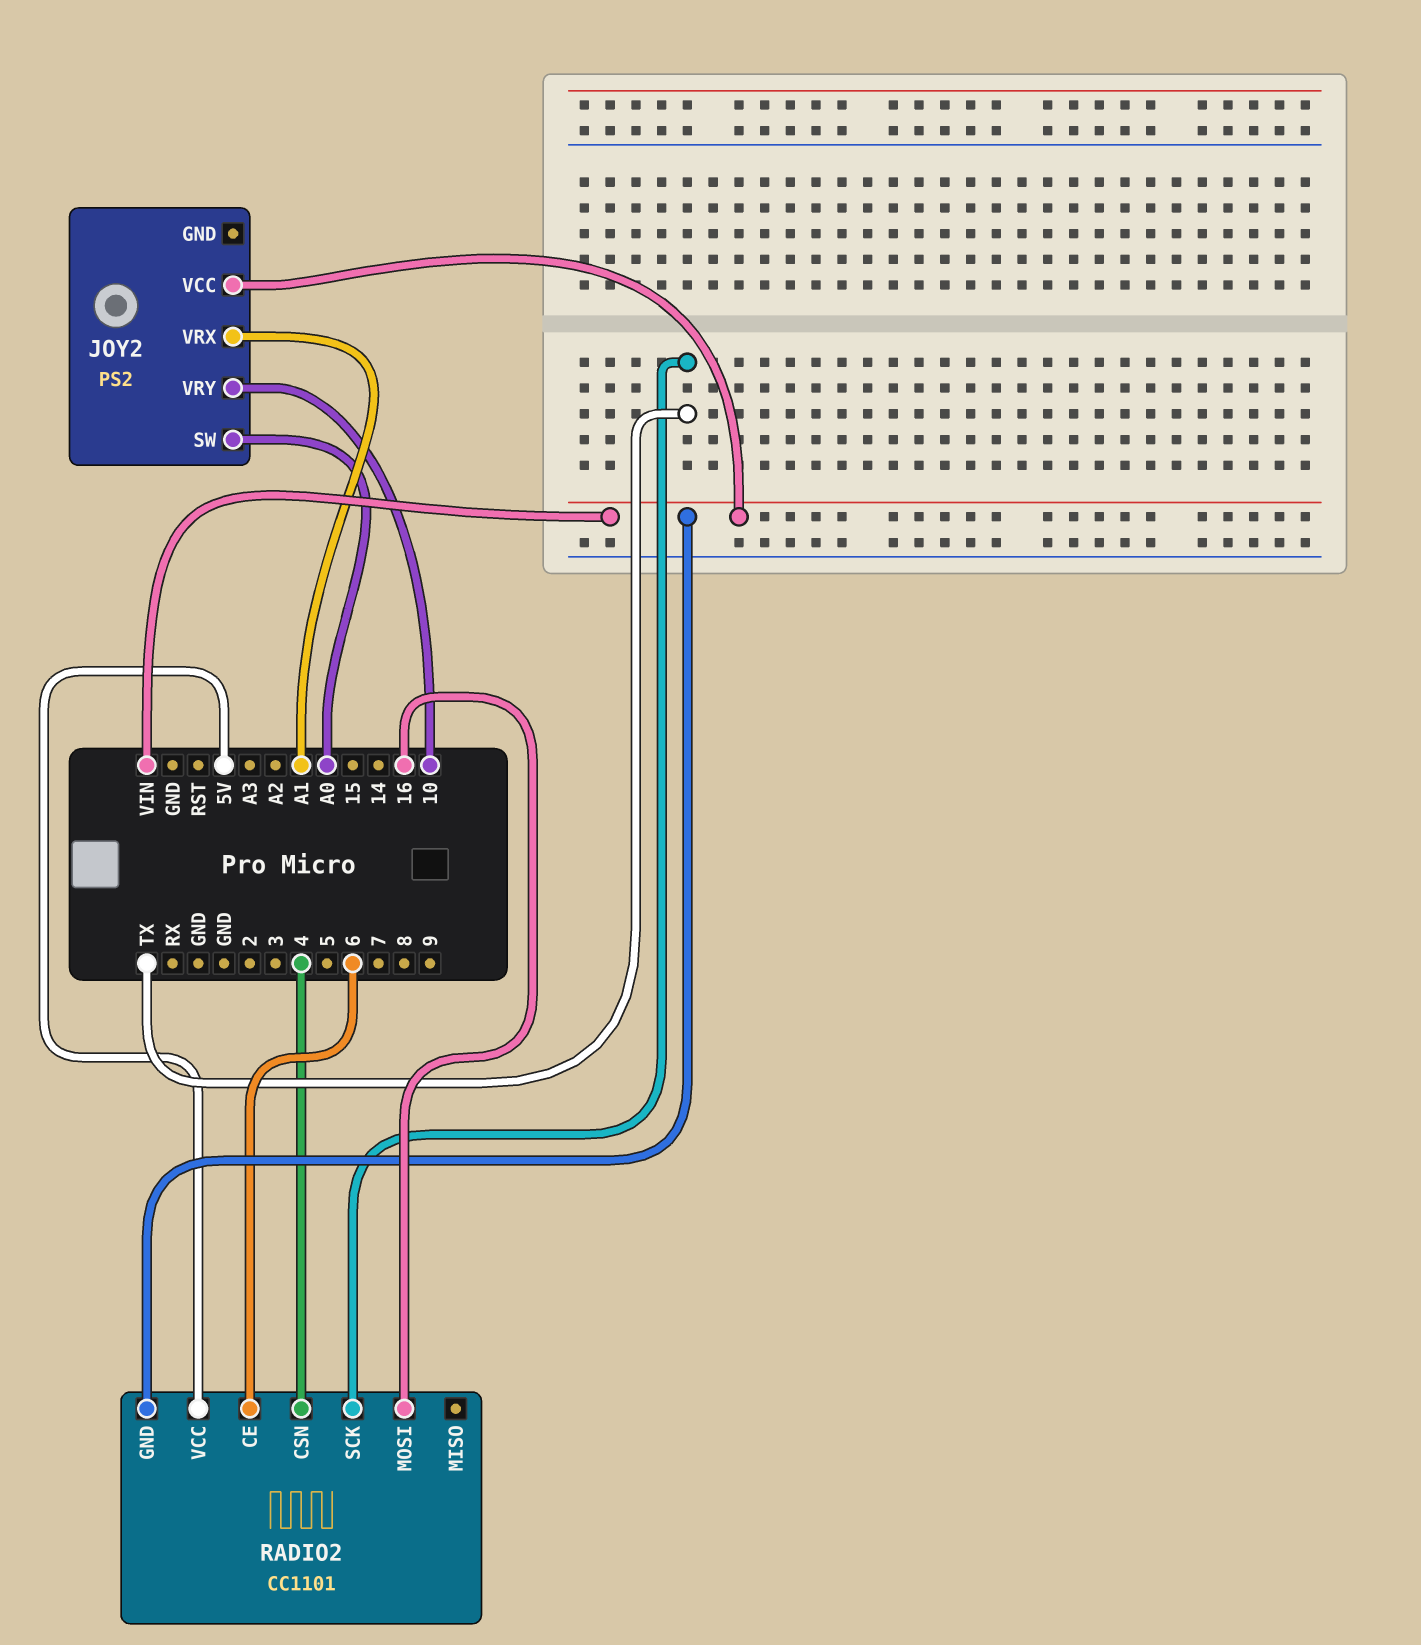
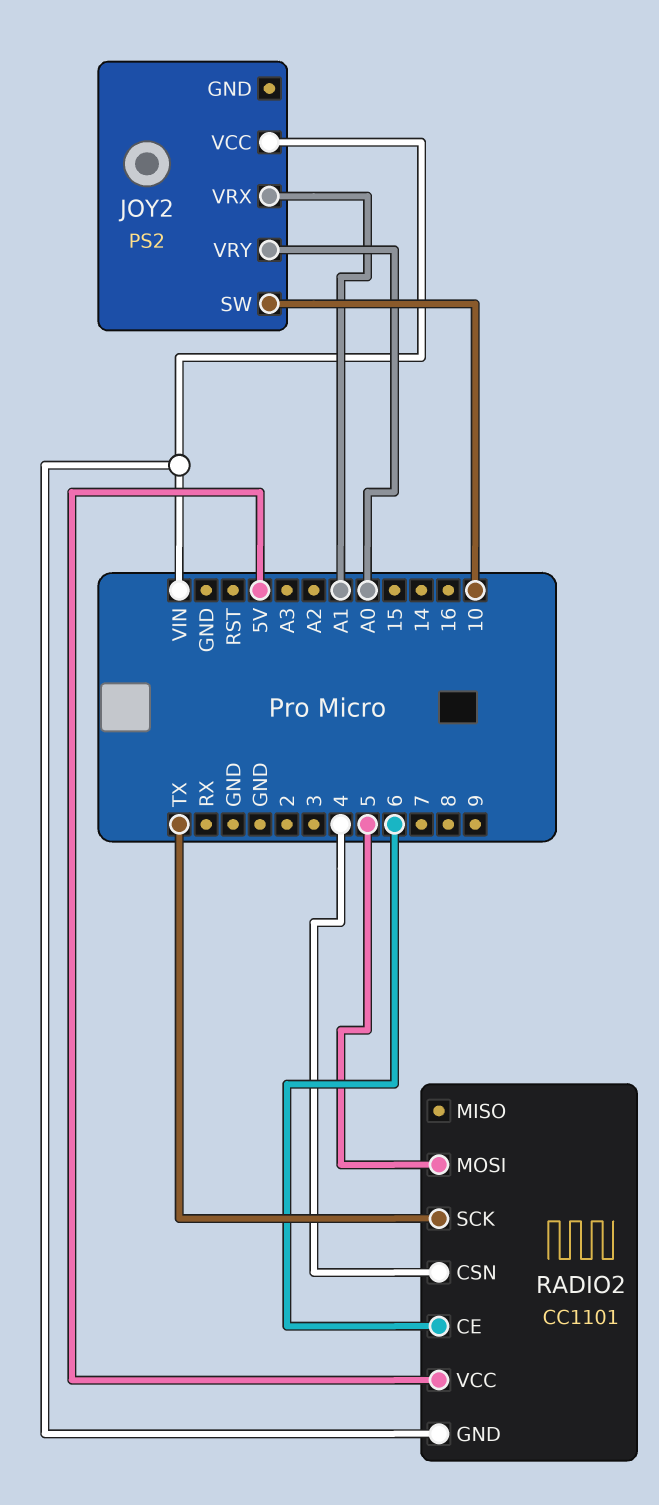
JOY2 pin SW: A0 -> 10
JOY2 pin VRY: 10 -> A0
RADIO2 pin MOSI: 16 -> 5

